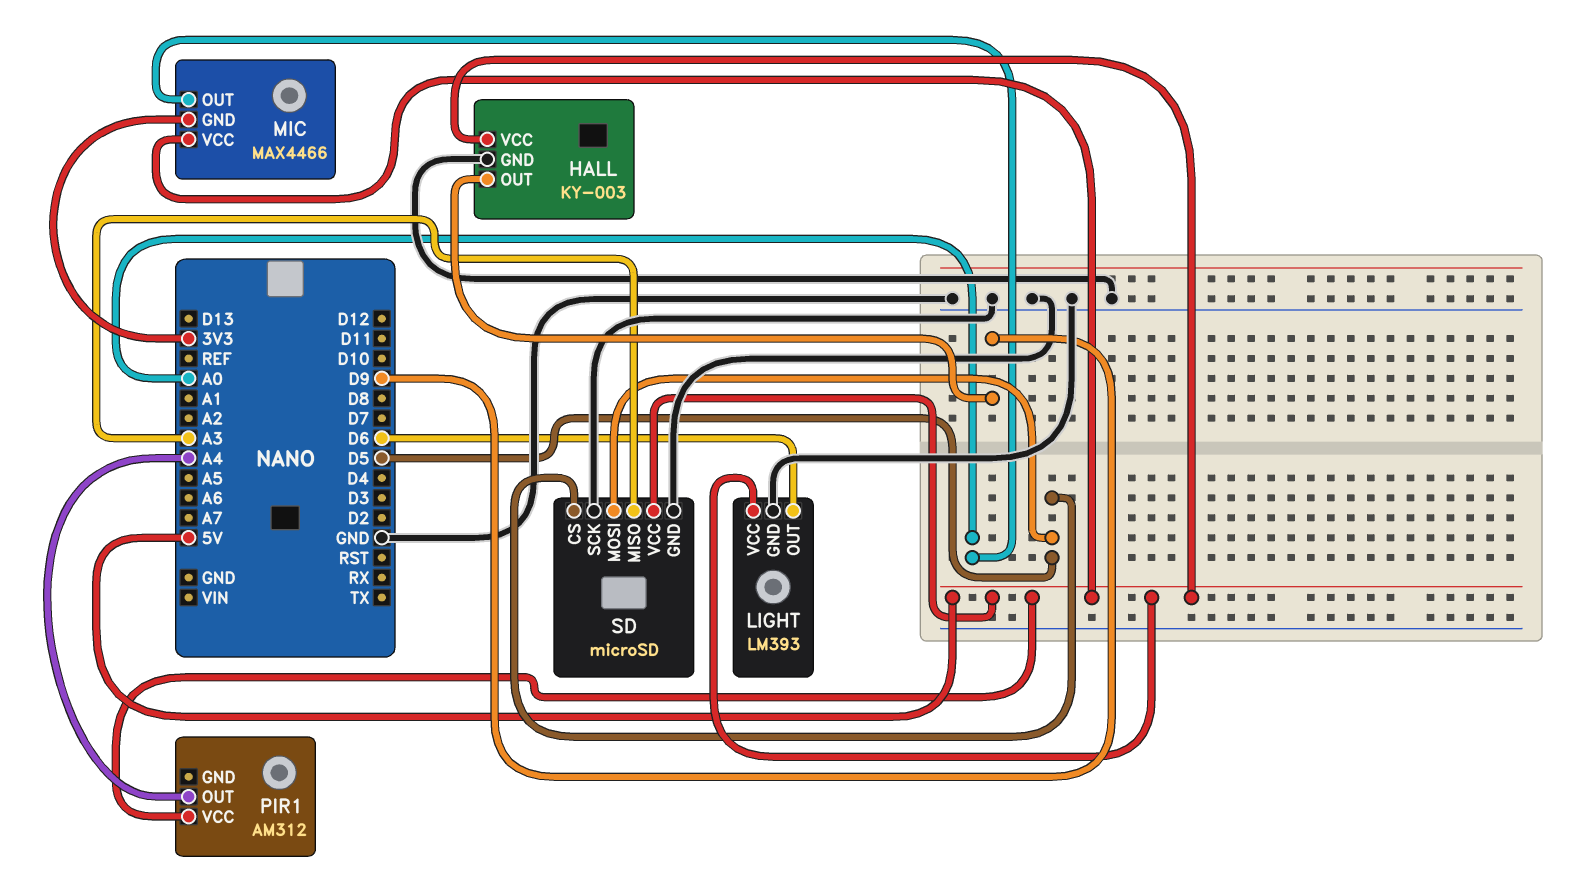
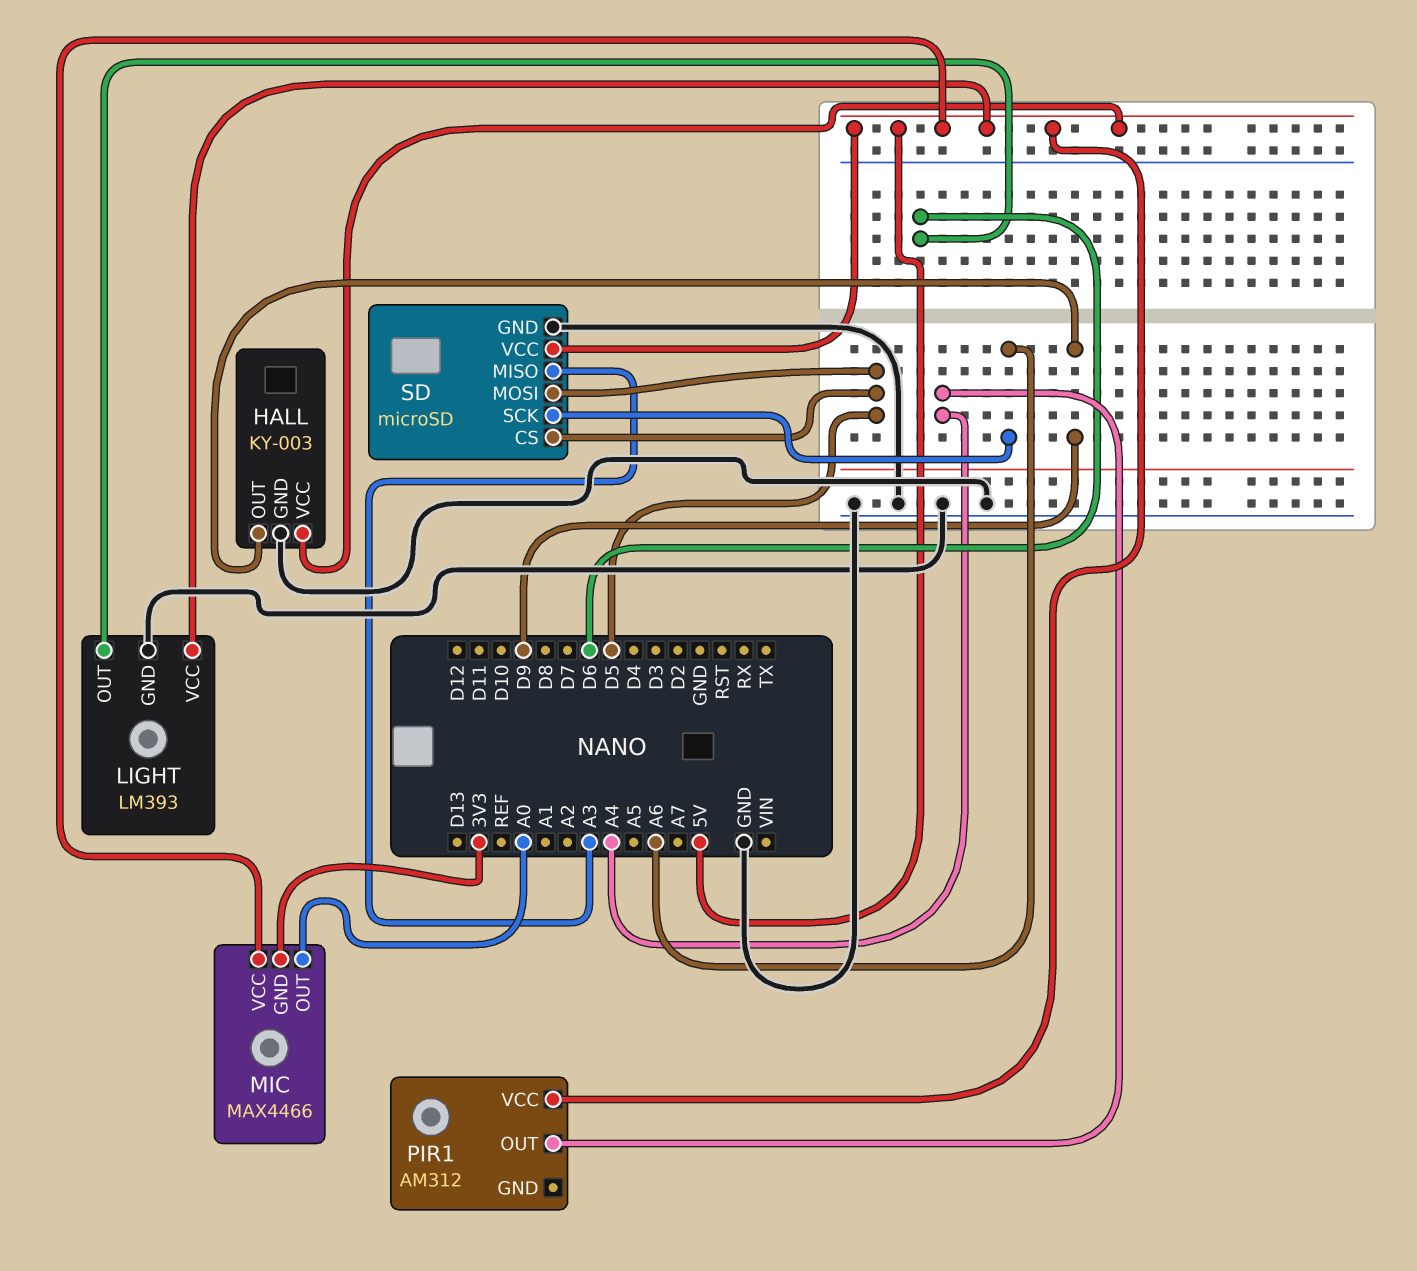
SD pin SCK: GND -> A6

